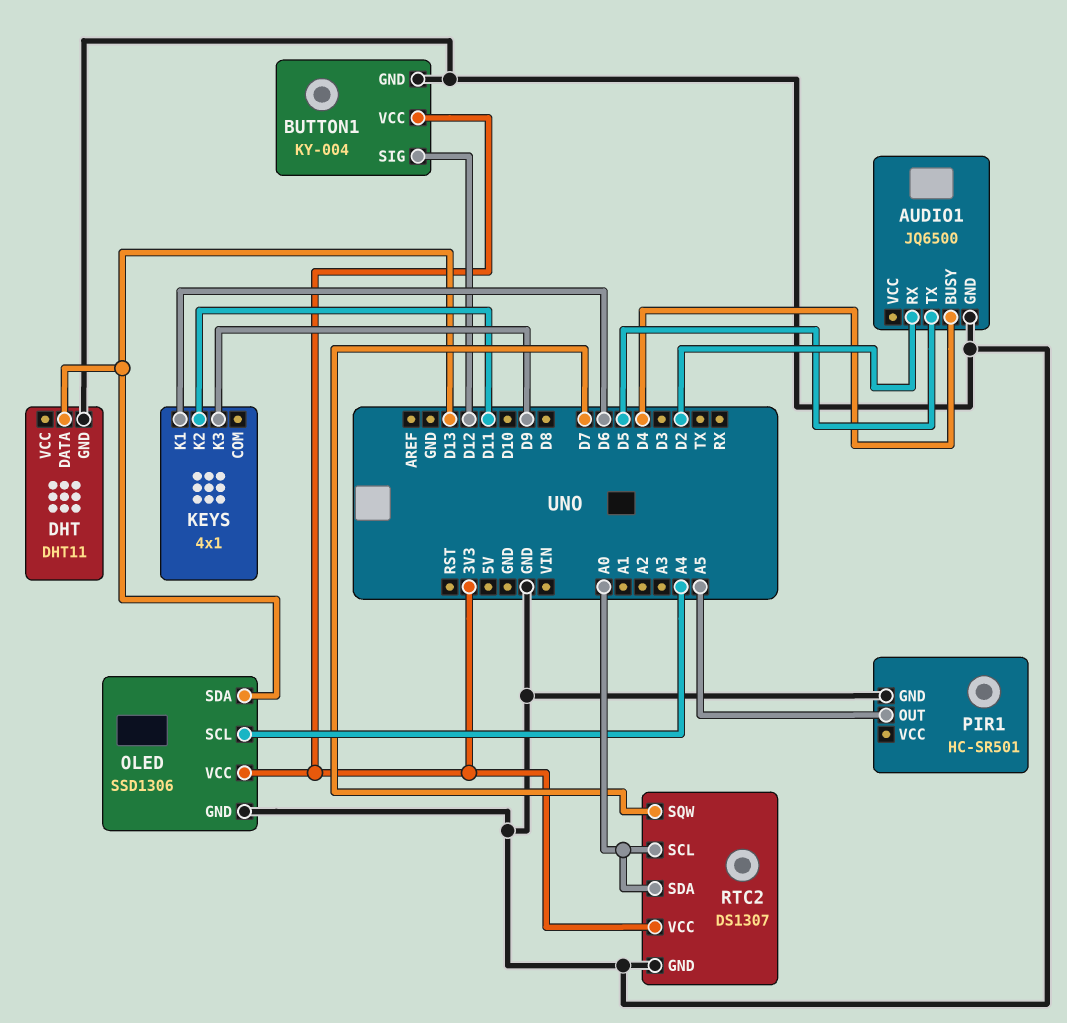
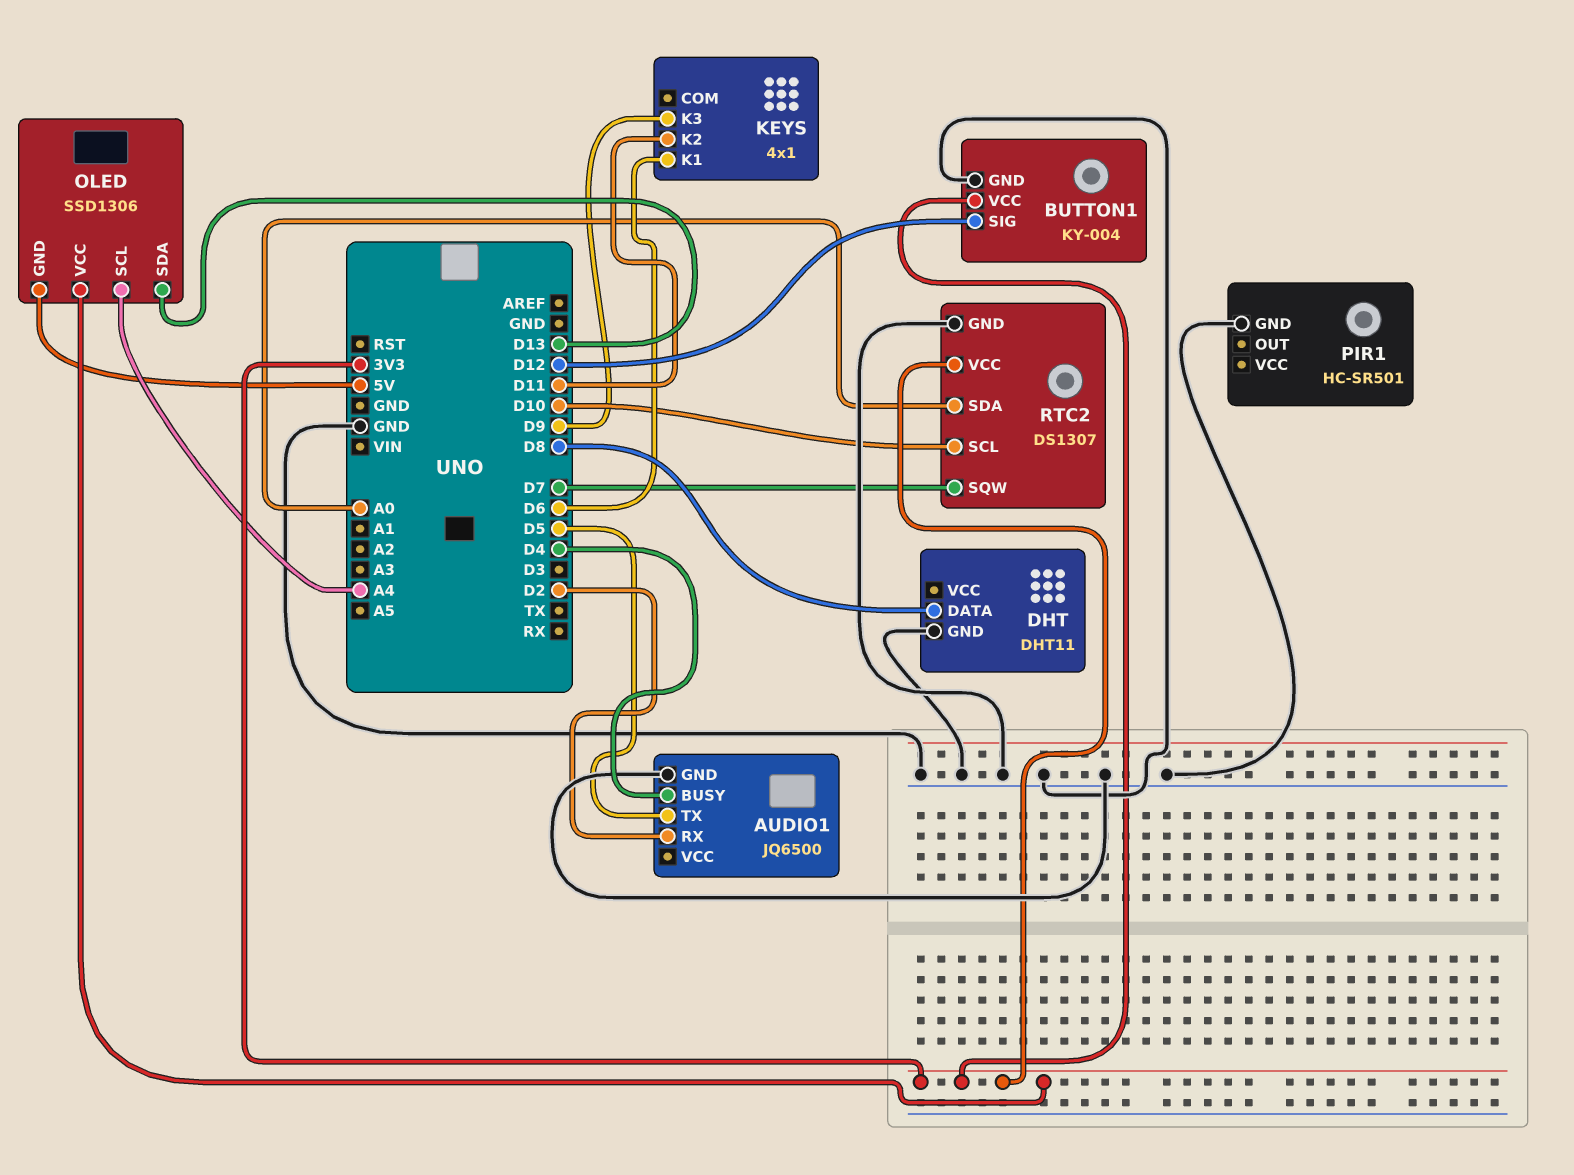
DHT pin DATA: D13 -> D8
OLED pin GND: GND -> 5V
PIR1 pin OUT: A5 -> none
RTC2 pin SCL: A0 -> D10

